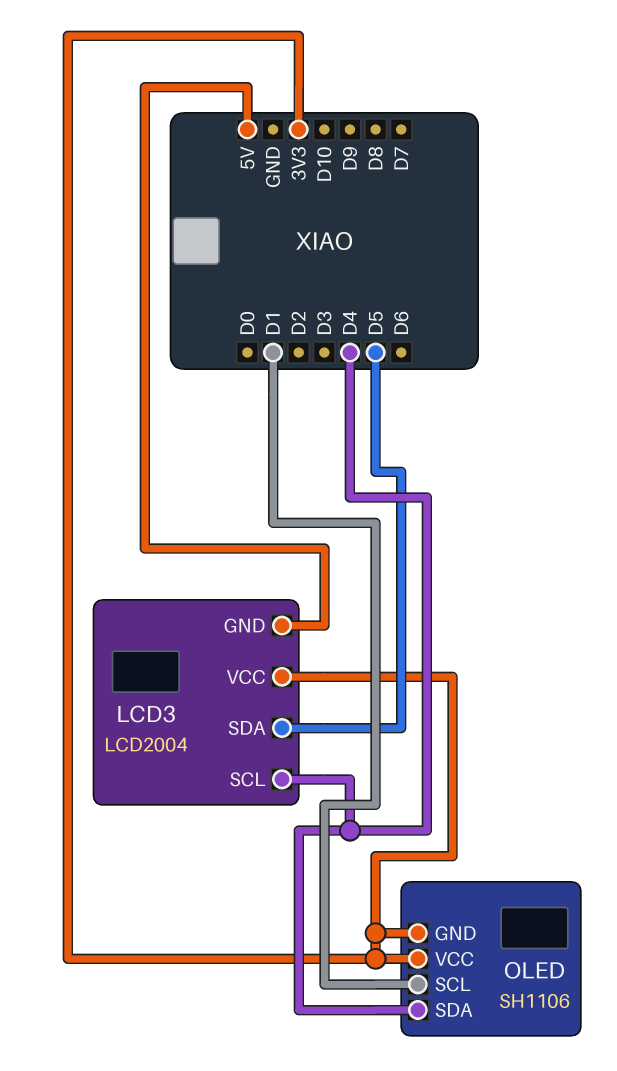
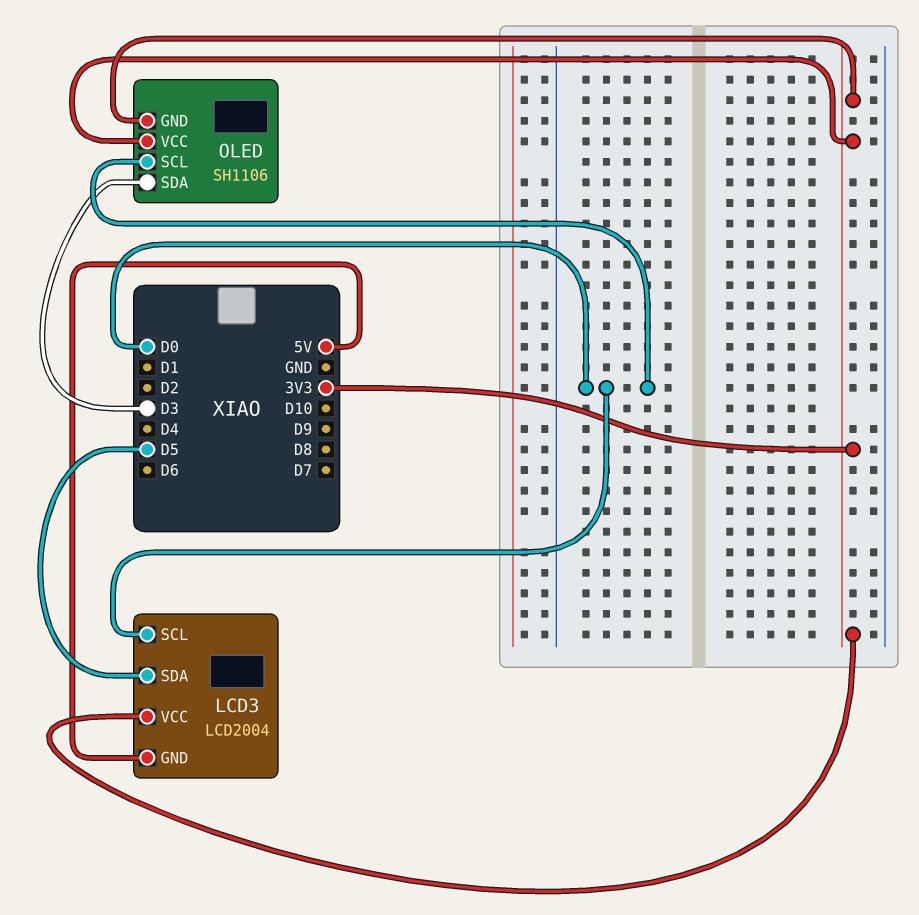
LCD3 pin SCL: D4 -> D0
OLED pin SCL: D1 -> D0
OLED pin SDA: D4 -> D3

